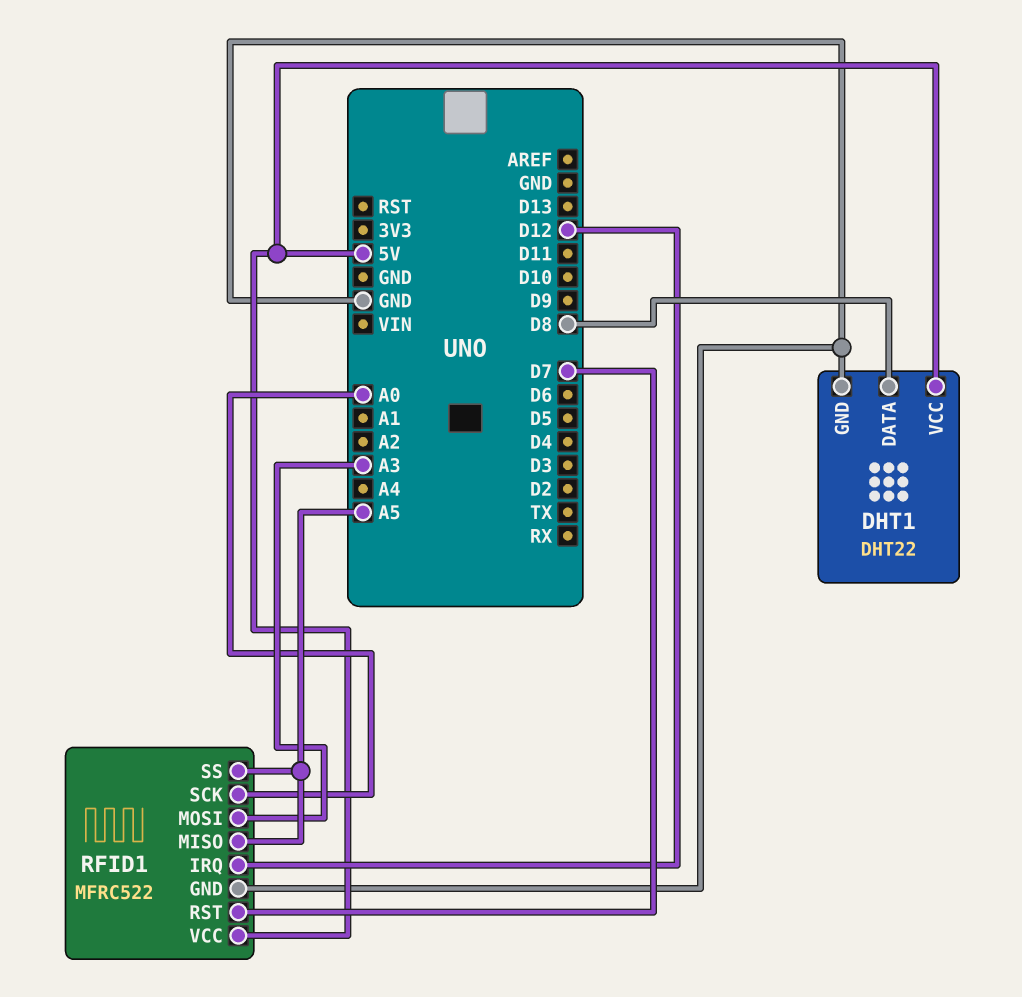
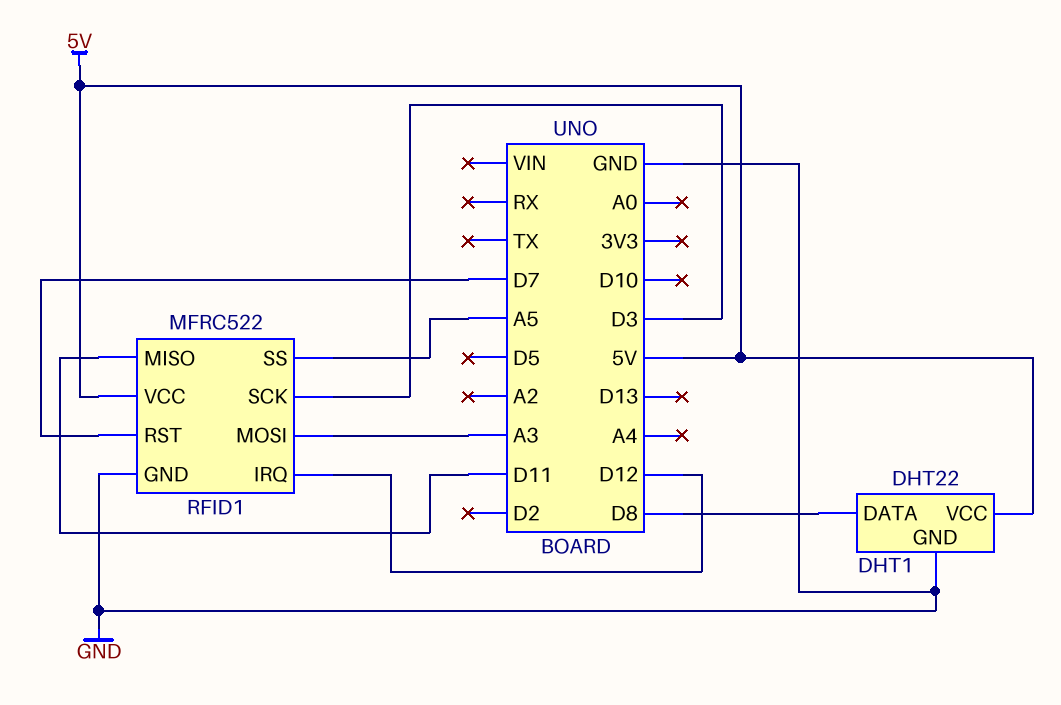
RFID1 pin MISO: A5 -> D11
RFID1 pin SCK: A0 -> D3

